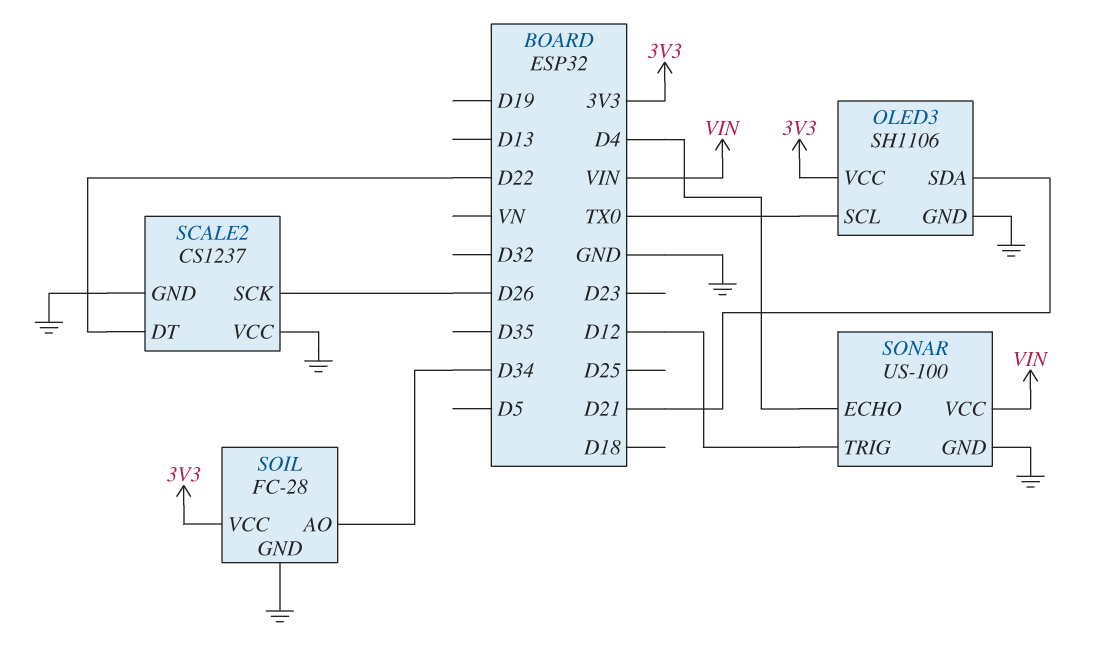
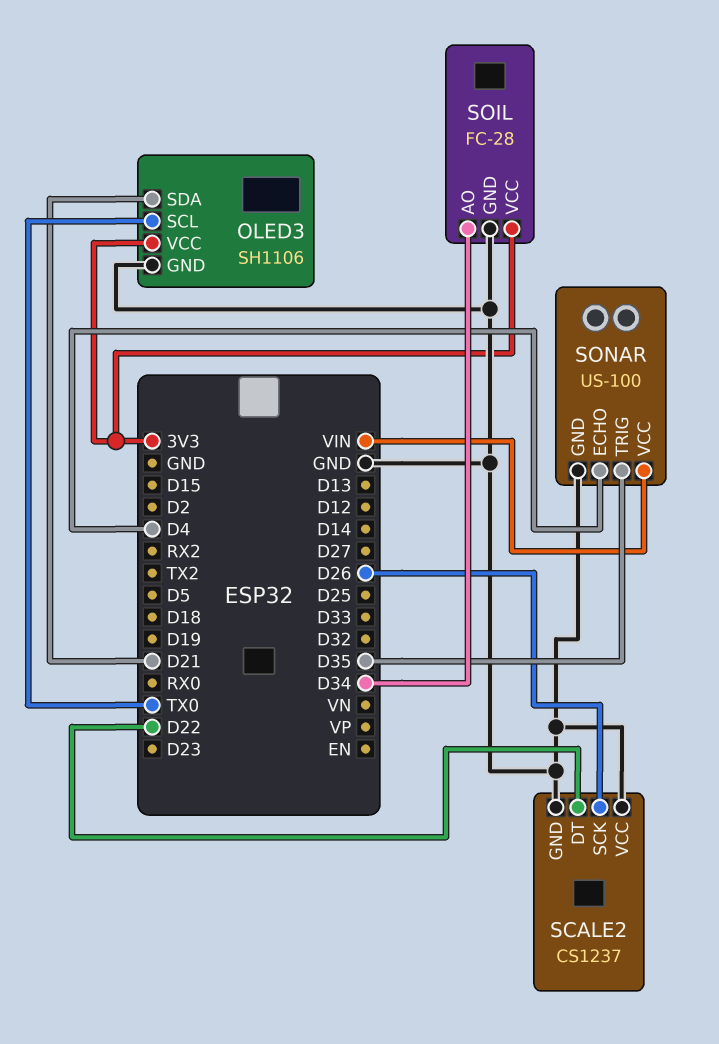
SONAR pin TRIG: D12 -> D35

